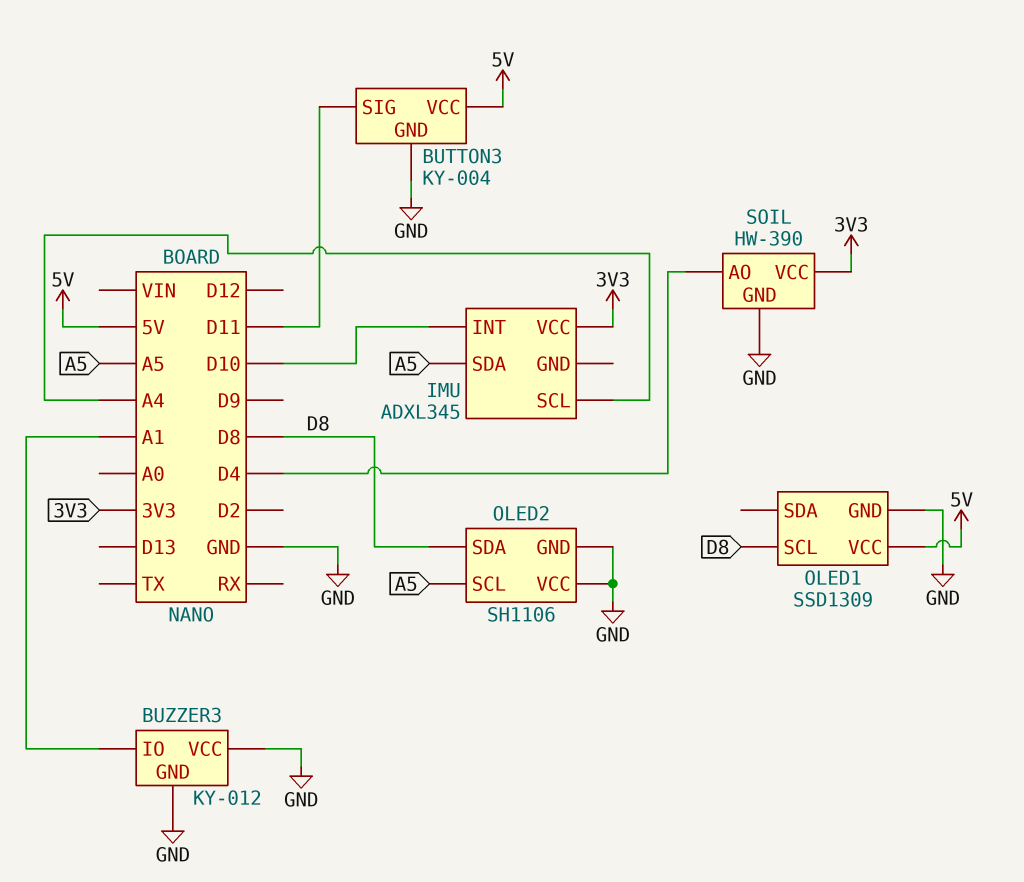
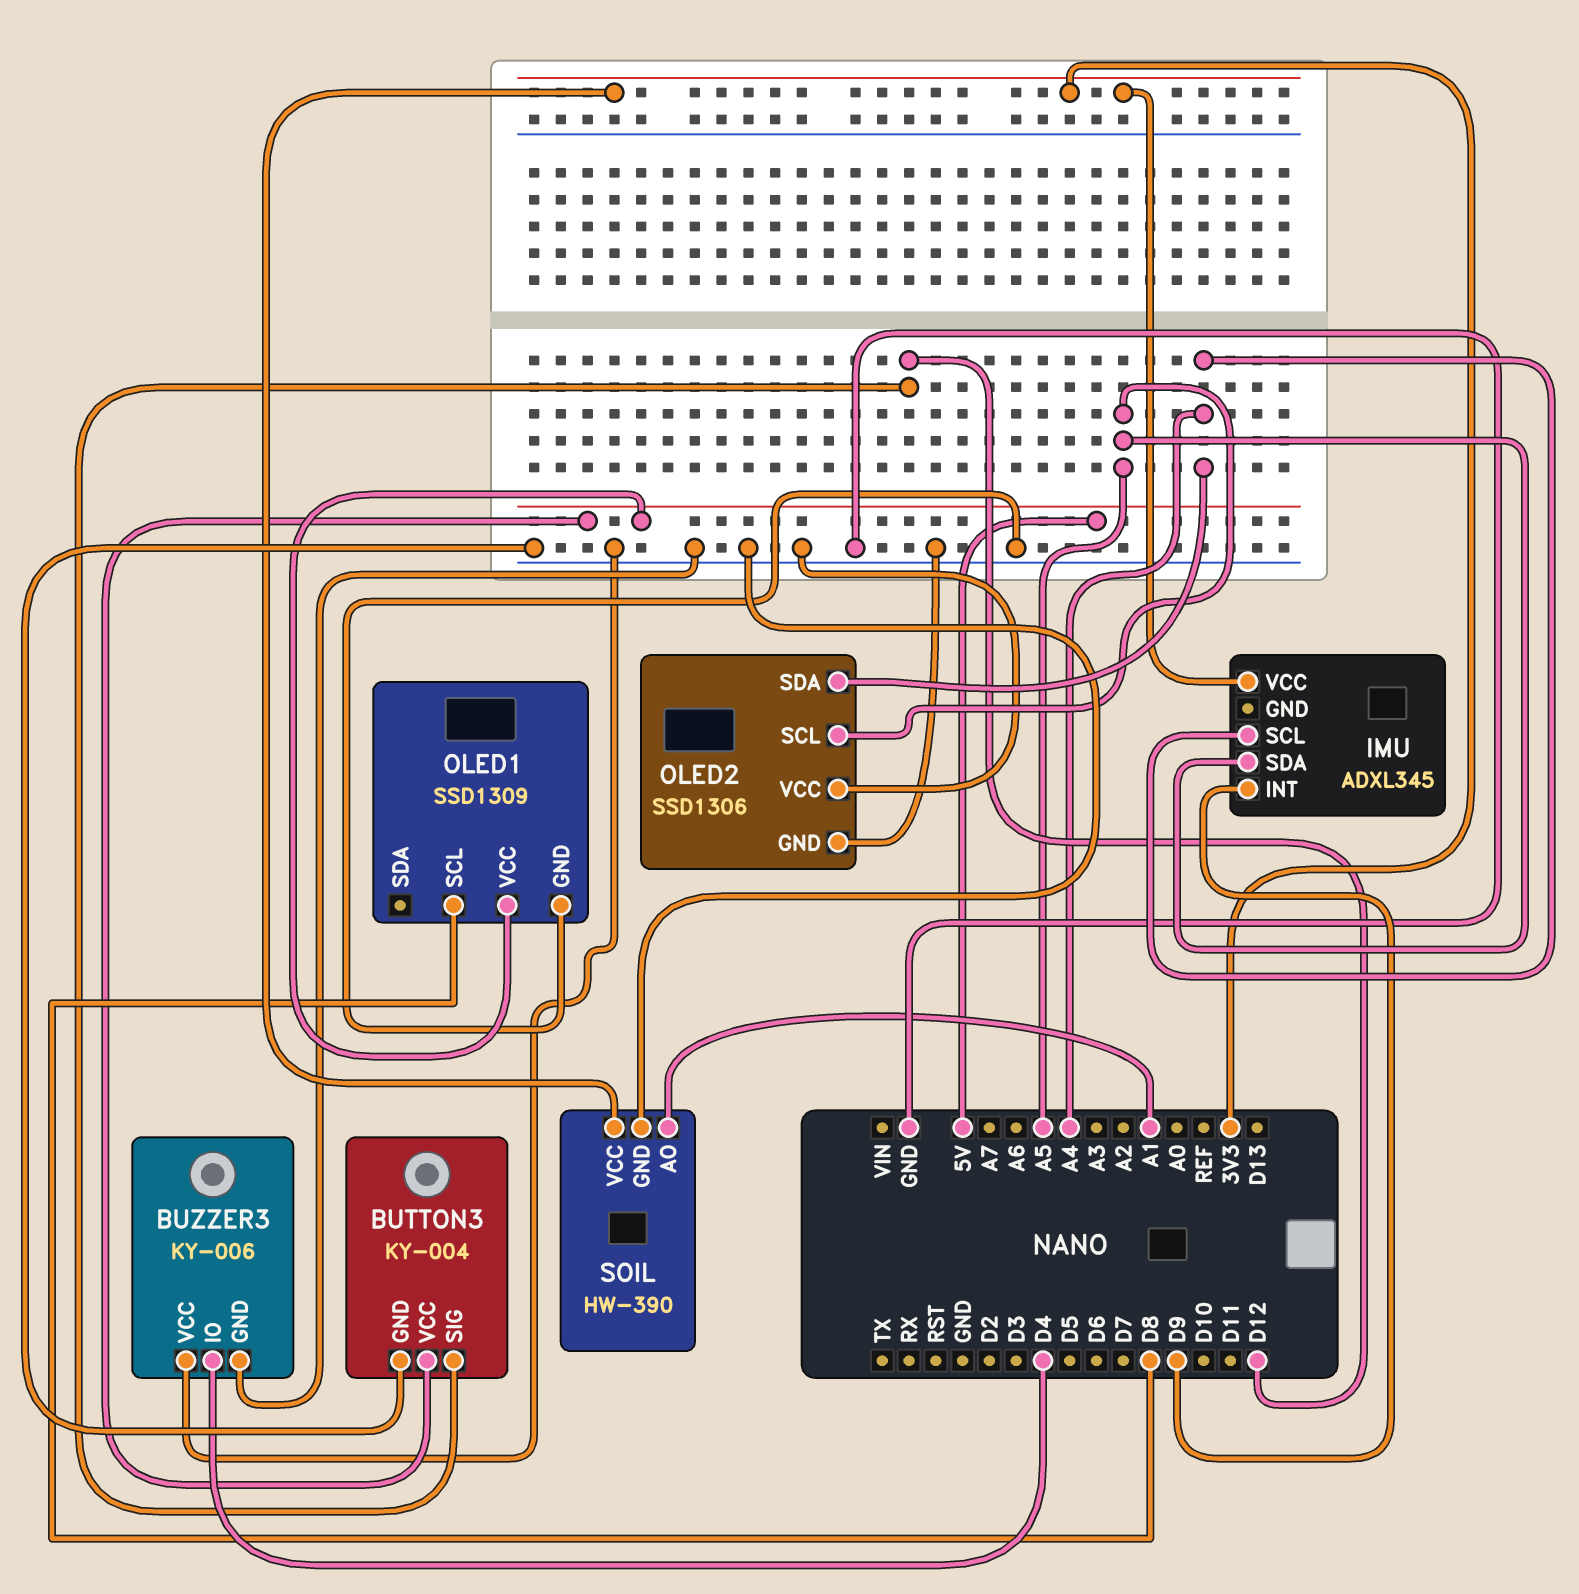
BUTTON3 pin SIG: D11 -> D12
BUZZER3: KY-012 -> KY-006
BUZZER3 pin IO: A1 -> D4
IMU pin INT: D10 -> D9
OLED2: SH1106 -> SSD1306
OLED2 pin SDA: D8 -> A4
SOIL pin AO: D4 -> A1

